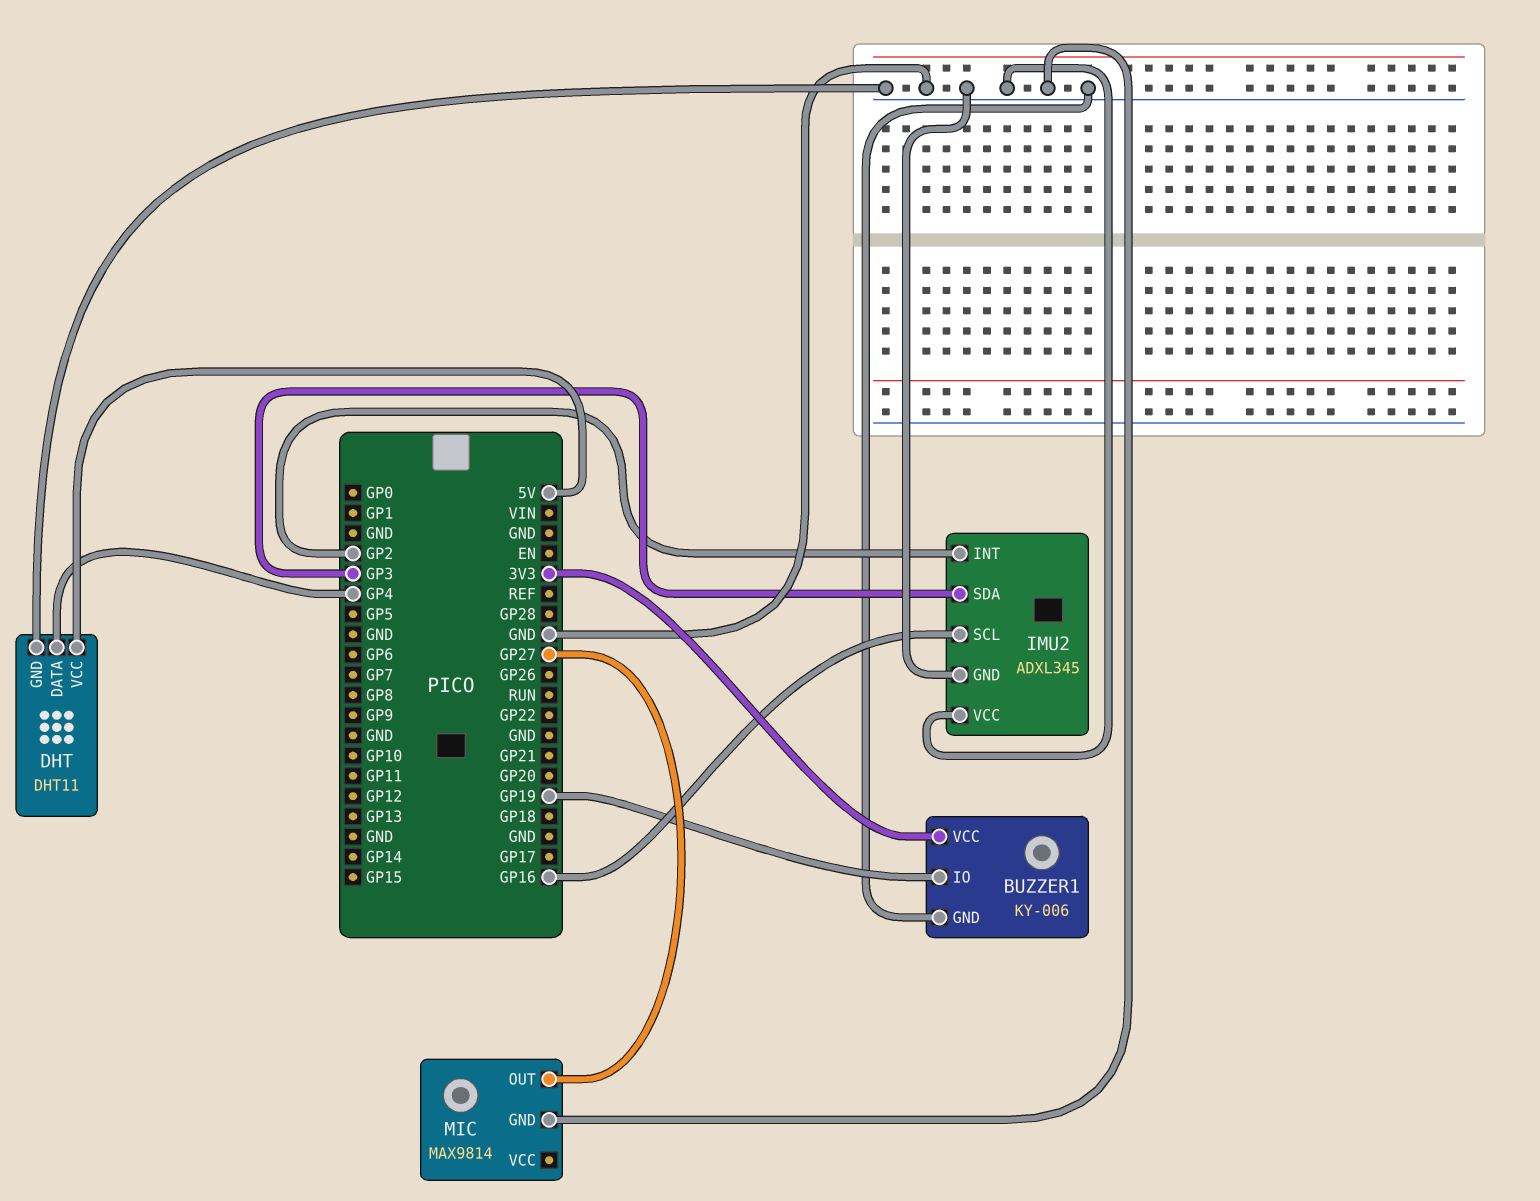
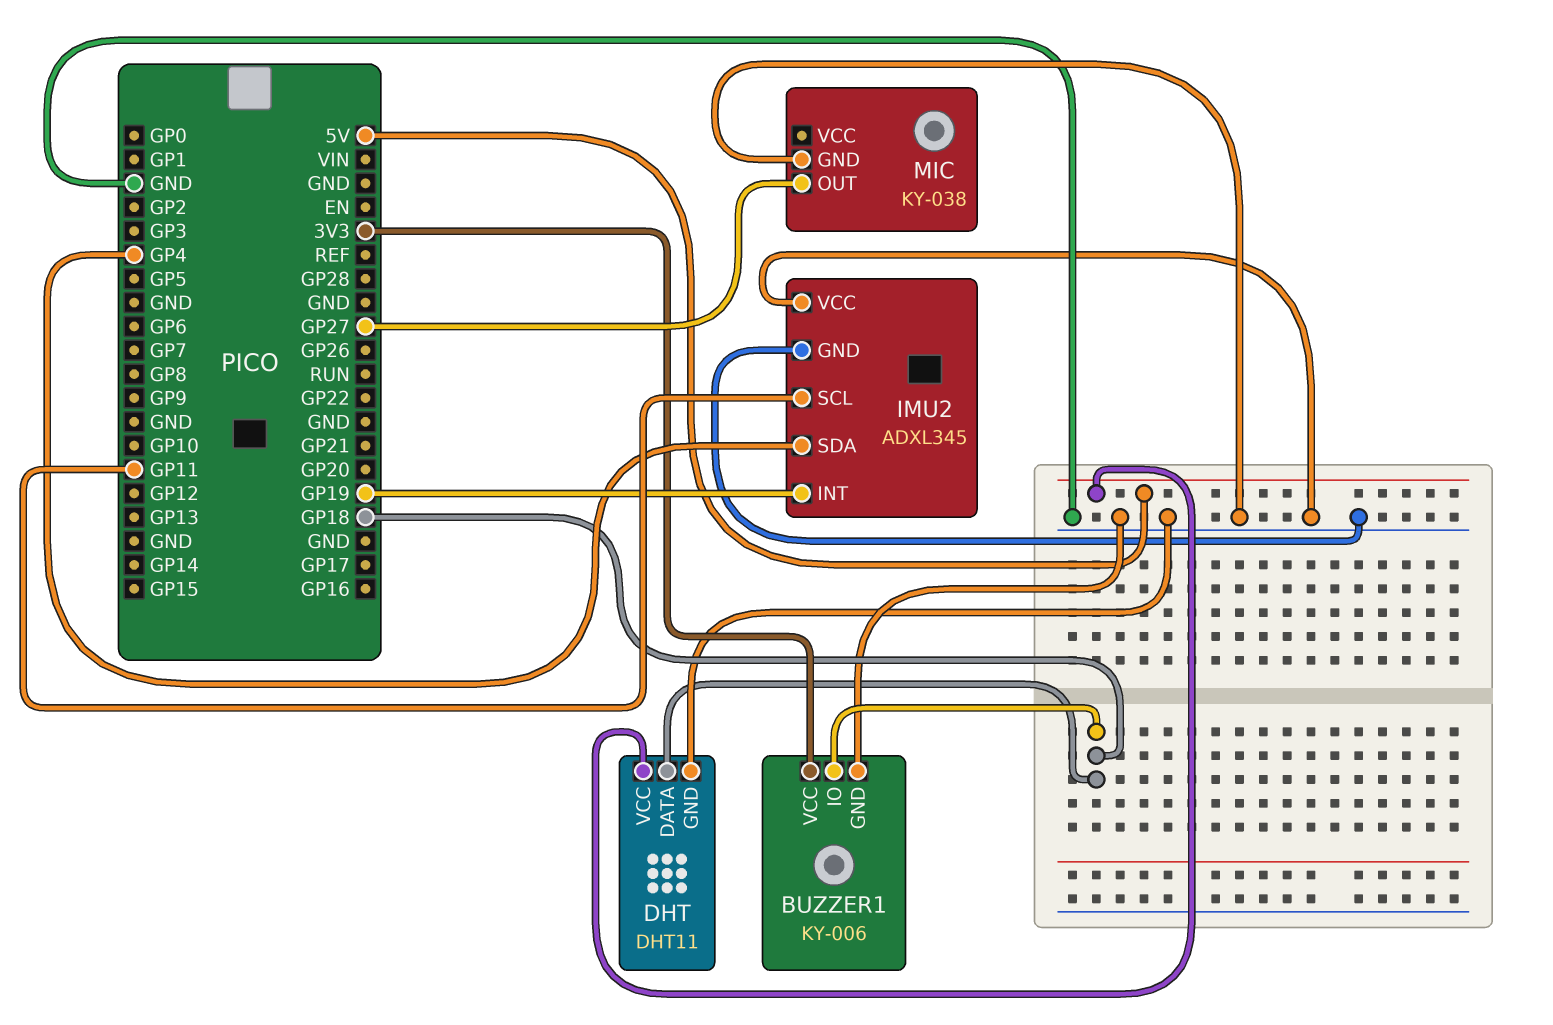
BUZZER1 pin IO: GP19 -> GP18
DHT pin DATA: GP4 -> GP18
IMU2 pin INT: GP2 -> GP19
IMU2 pin SCL: GP16 -> GP11
IMU2 pin SDA: GP3 -> GP4
MIC: MAX9814 -> KY-038

